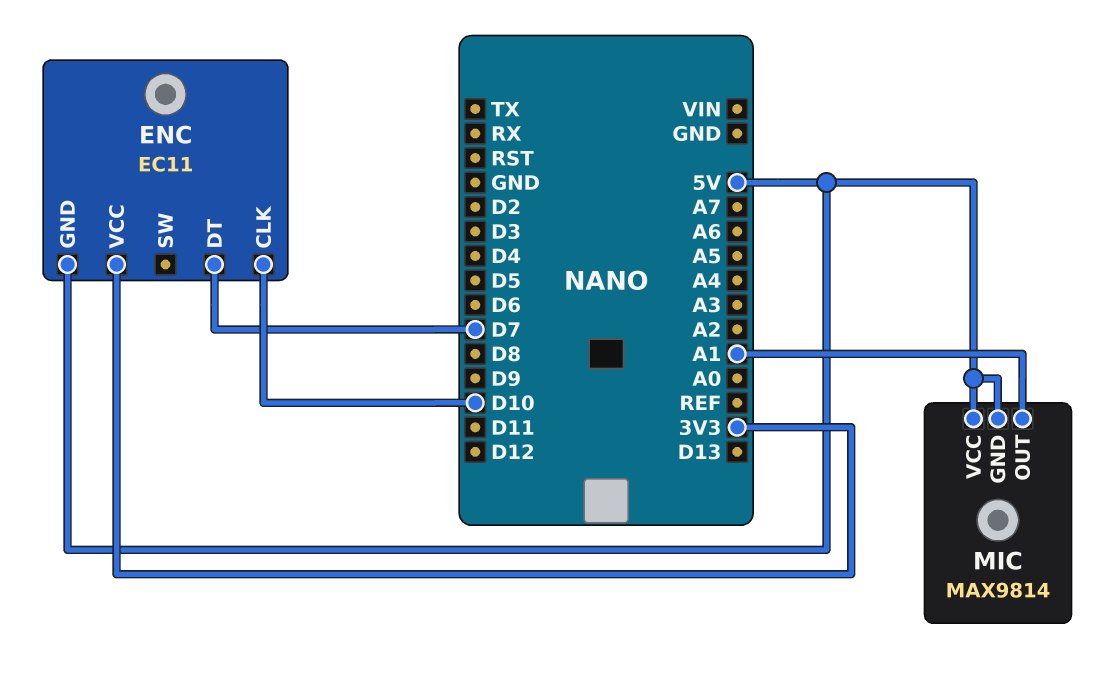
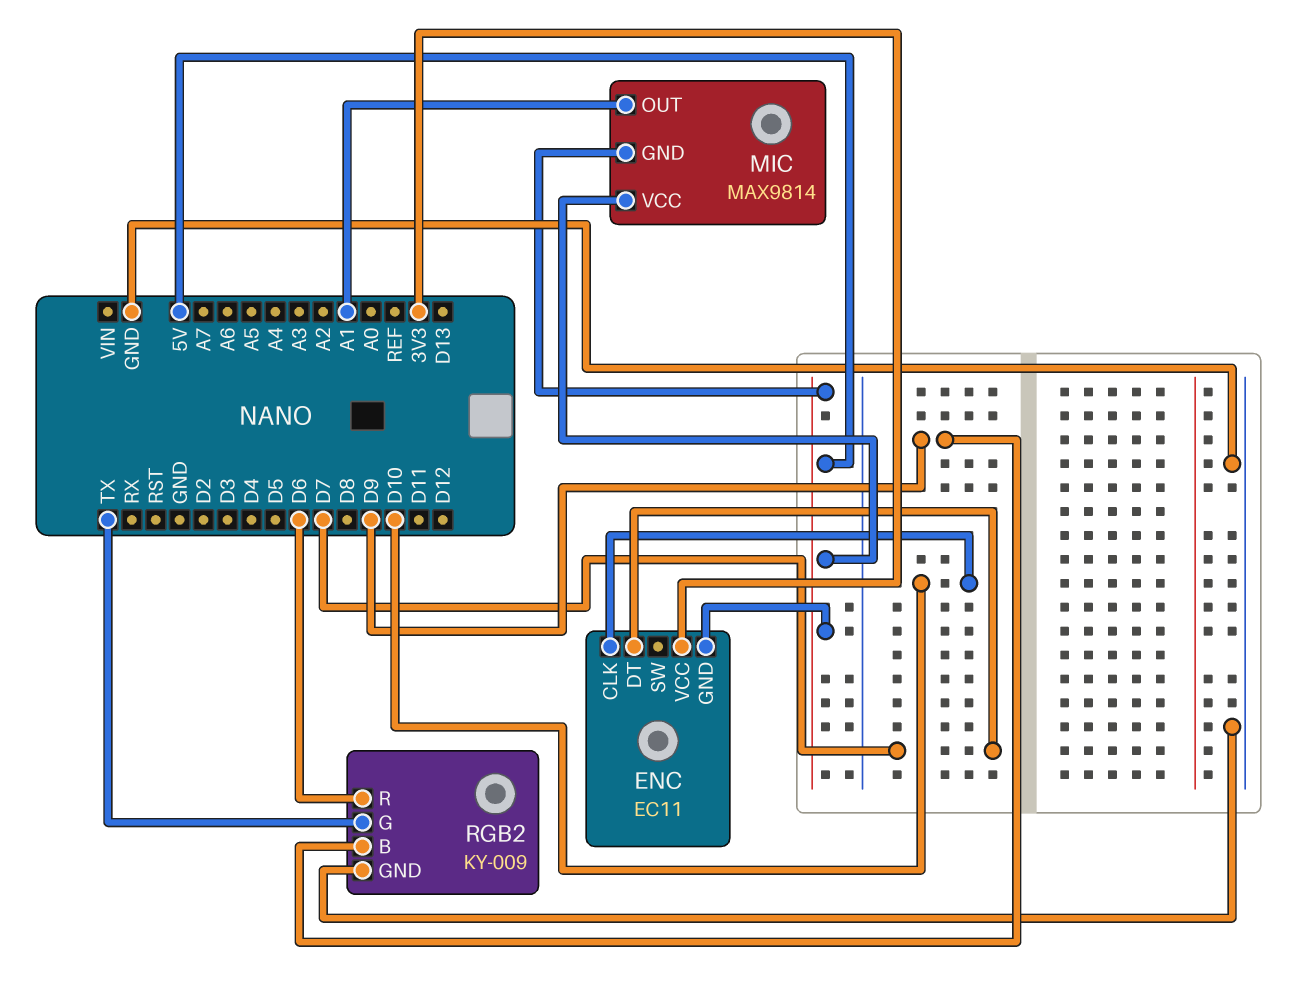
RGB2: none -> KY-009
RGB2 pin B: none -> D9
RGB2 pin G: none -> TX
RGB2 pin GND: none -> GND
RGB2 pin R: none -> D6

